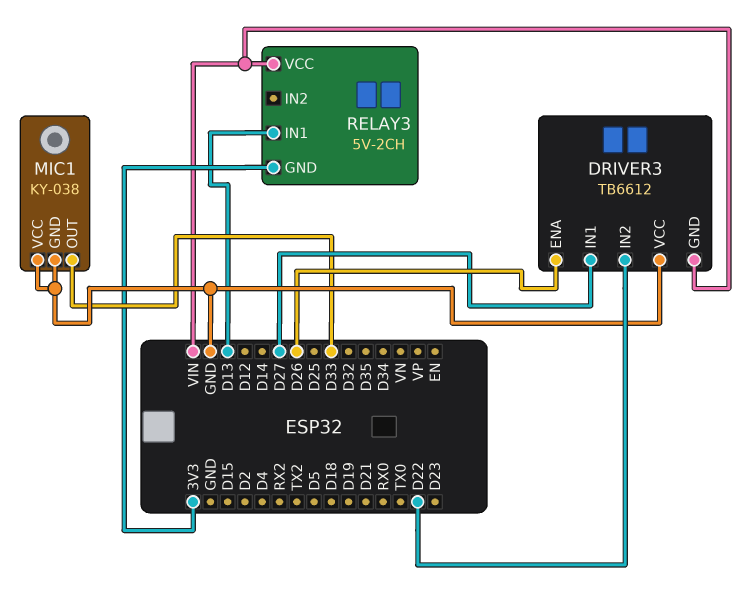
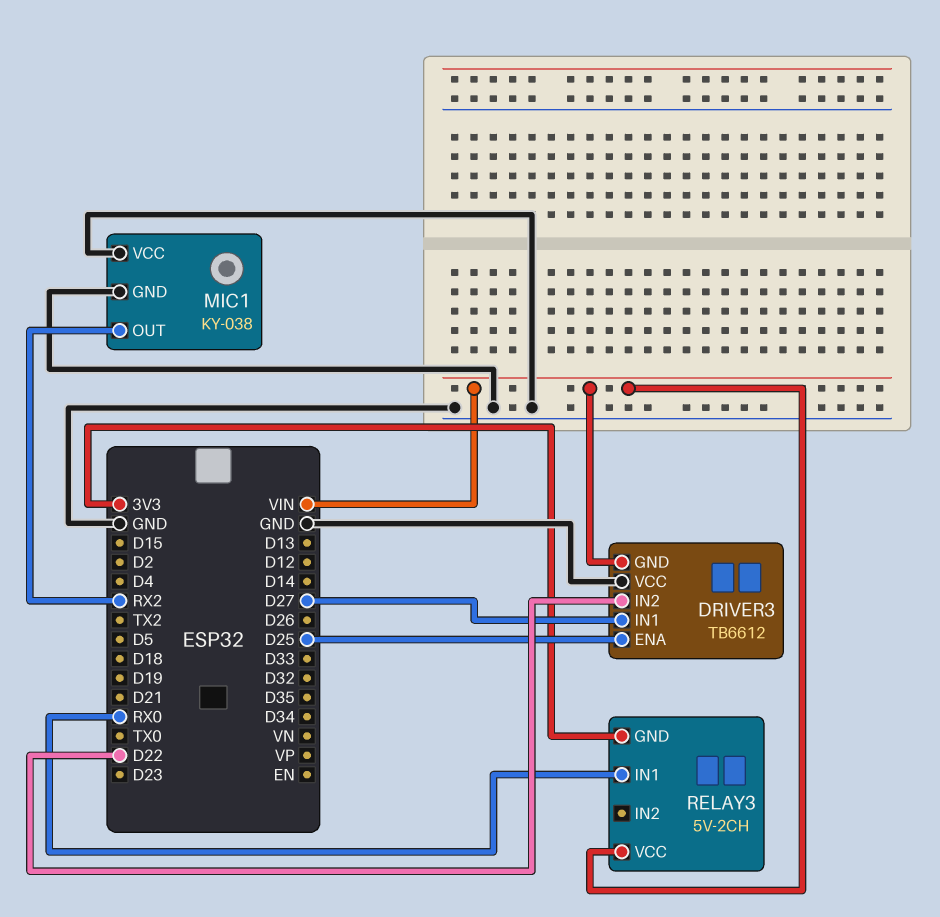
DRIVER3 pin ENA: D26 -> D25
MIC1 pin OUT: D33 -> RX2
RELAY3 pin IN1: D13 -> RX0

